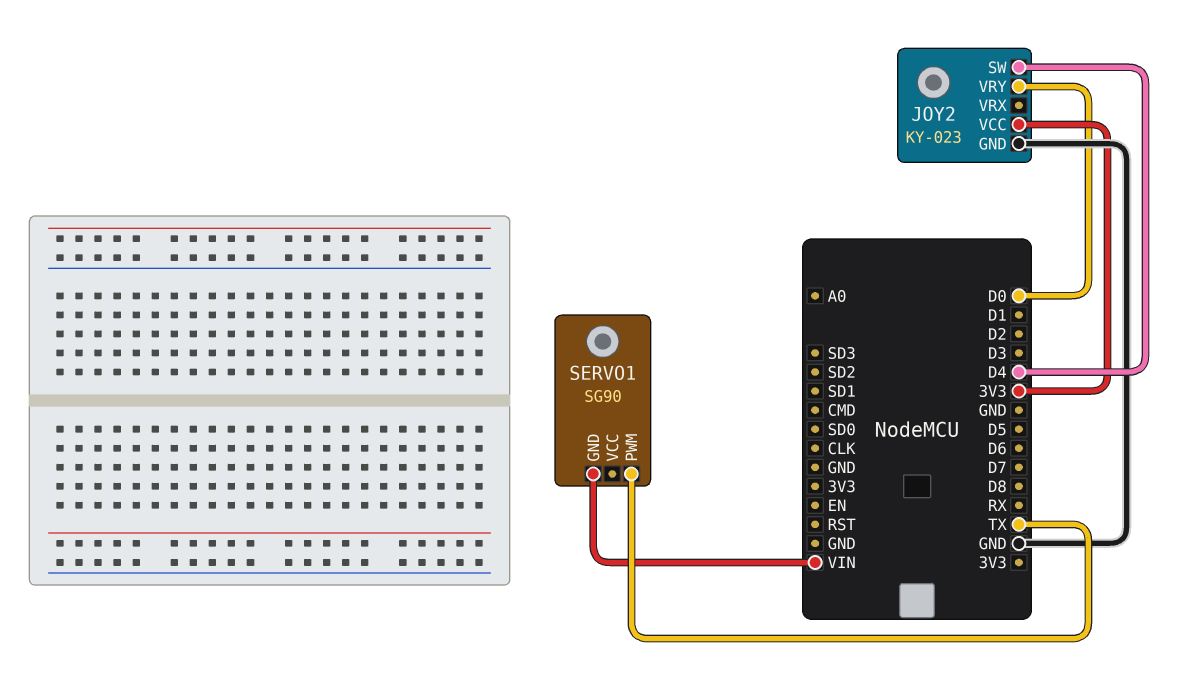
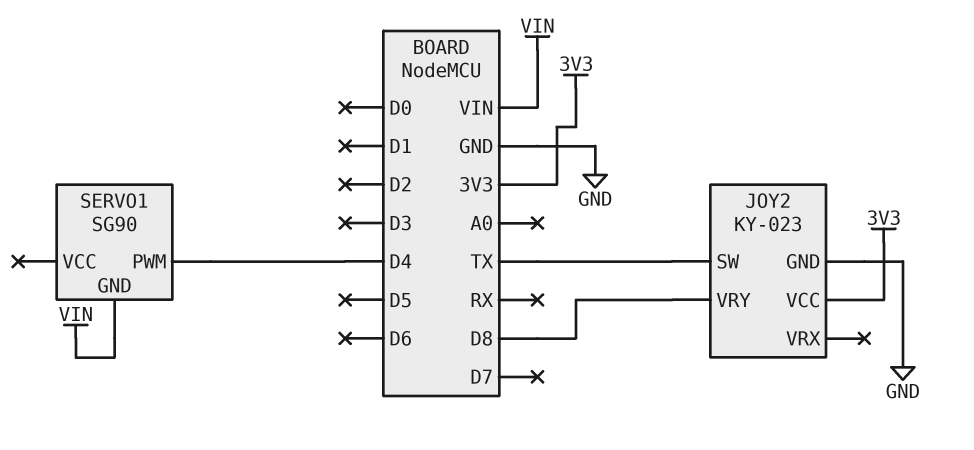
JOY2 pin SW: D4 -> TX
JOY2 pin VRY: D0 -> D8
SERVO1 pin PWM: TX -> D4

